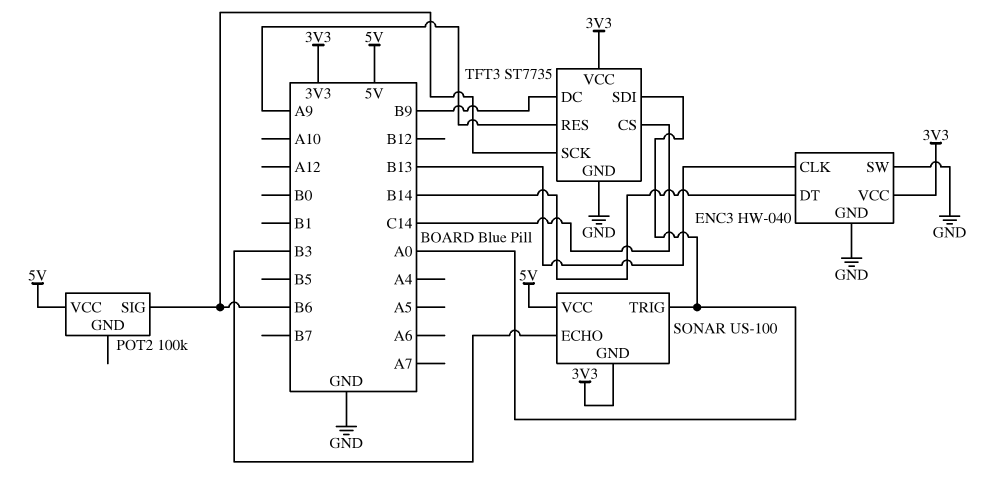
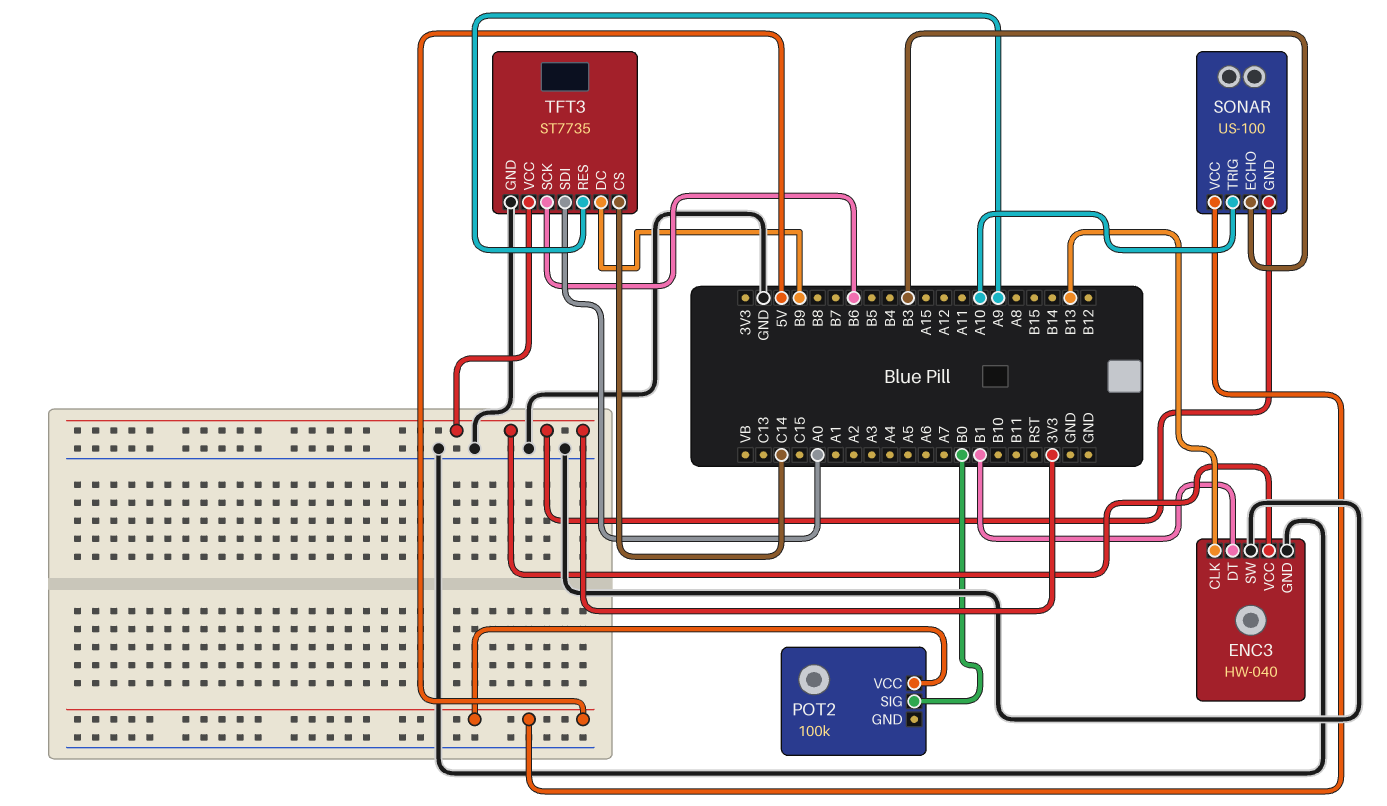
ENC3 pin DT: B14 -> B1
POT2 pin SIG: B6 -> B0
SONAR pin TRIG: A0 -> A10

